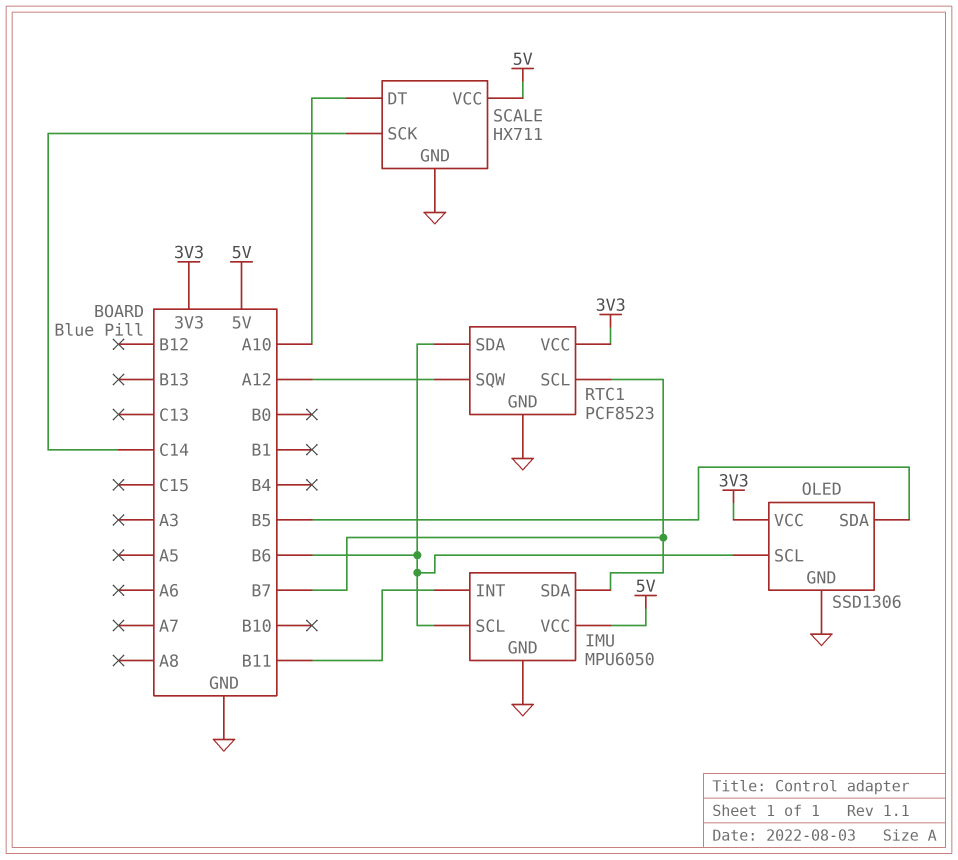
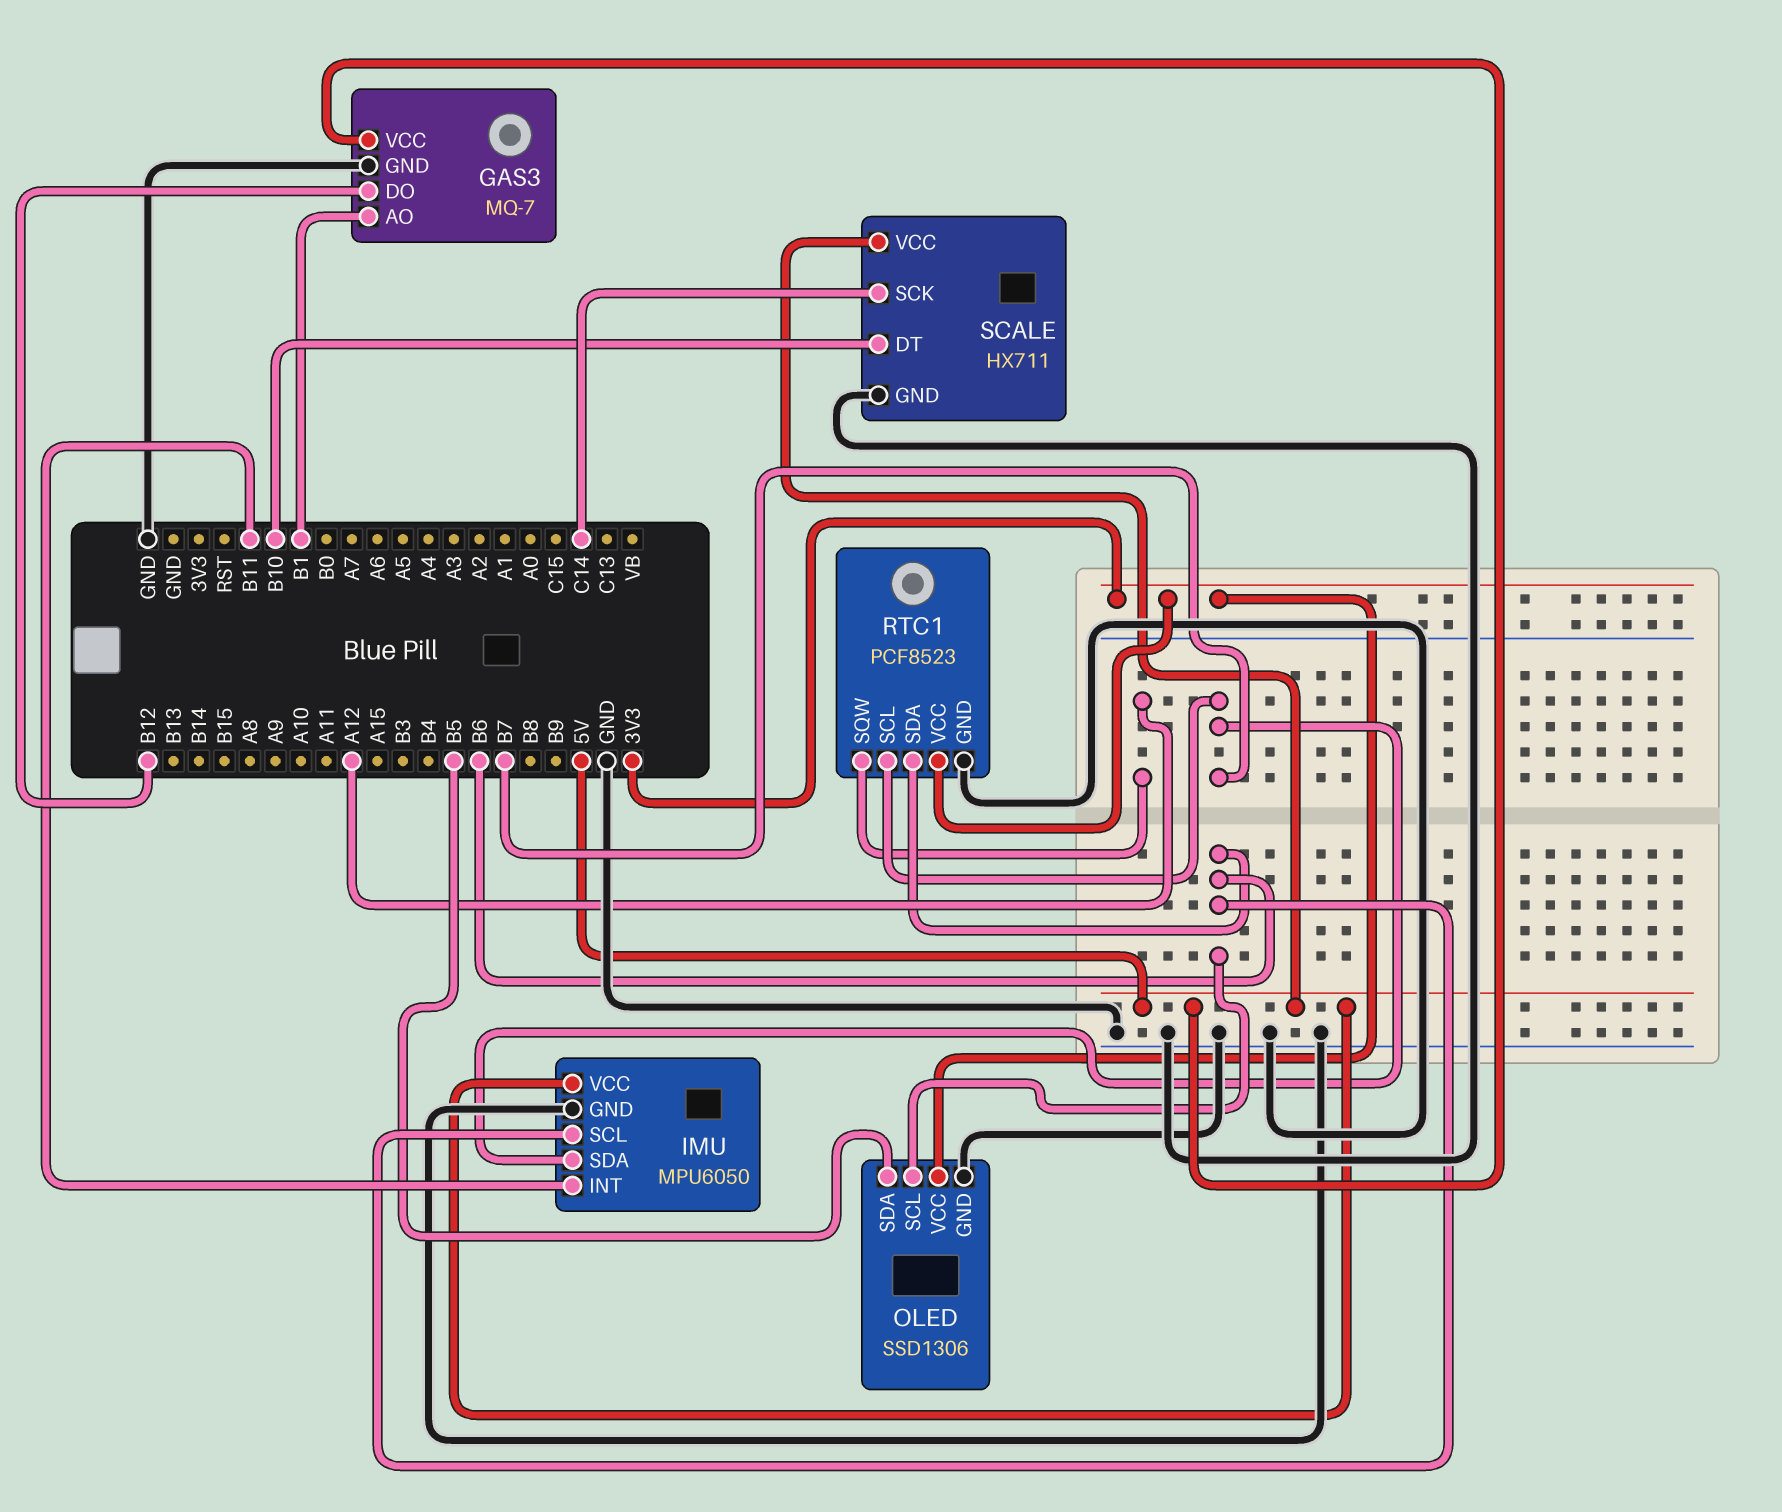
GAS3: none -> MQ-7
GAS3 pin AO: none -> B1
GAS3 pin DO: none -> B12
GAS3 pin GND: none -> GND
GAS3 pin VCC: none -> 5V
SCALE pin DT: A10 -> B10

